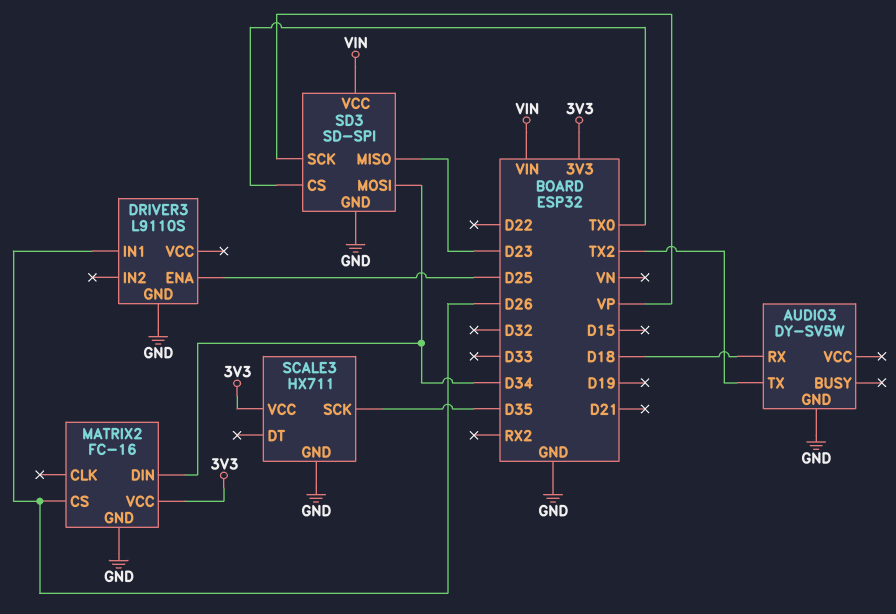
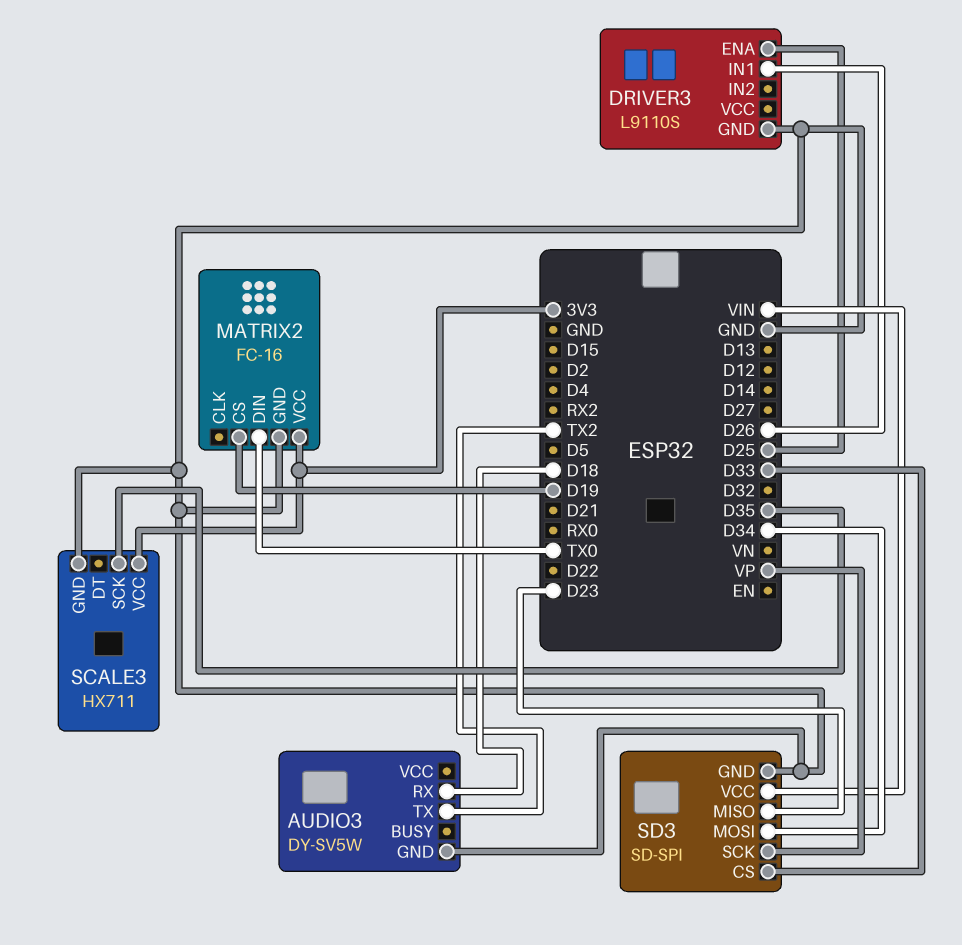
MATRIX2 pin CS: D26 -> D19
MATRIX2 pin DIN: D34 -> TX0
SD3 pin CS: TX0 -> D33

